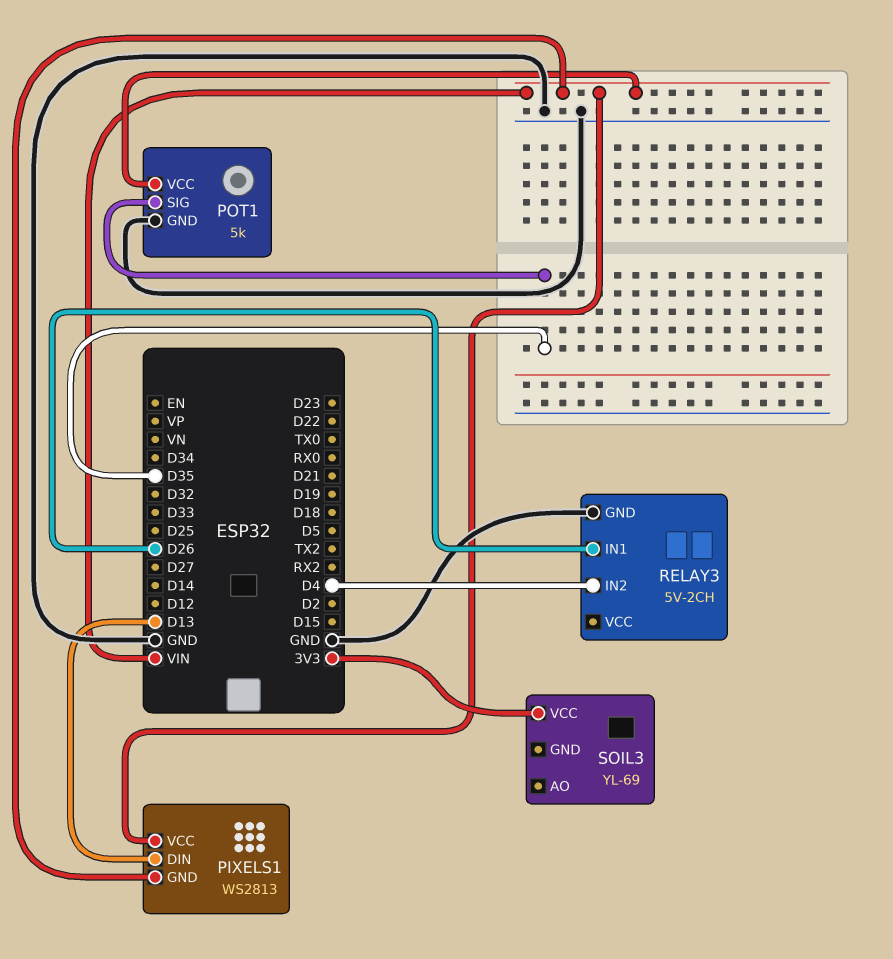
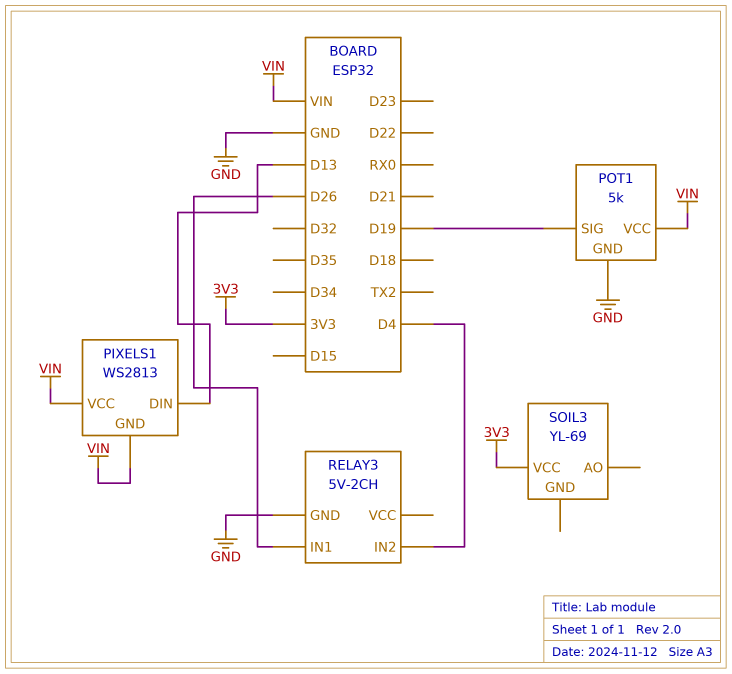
POT1 pin SIG: D35 -> D19

